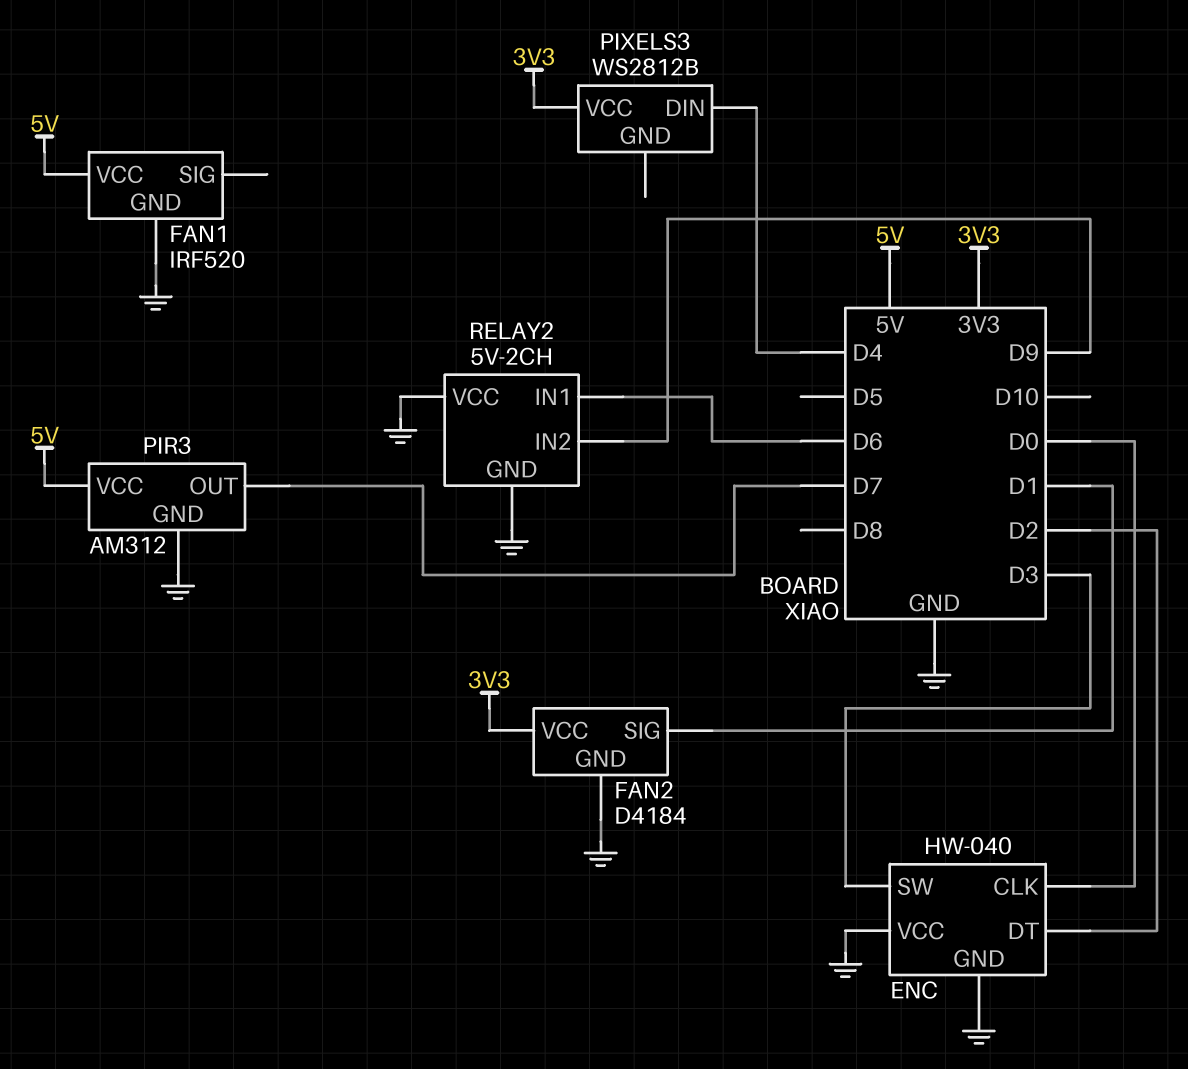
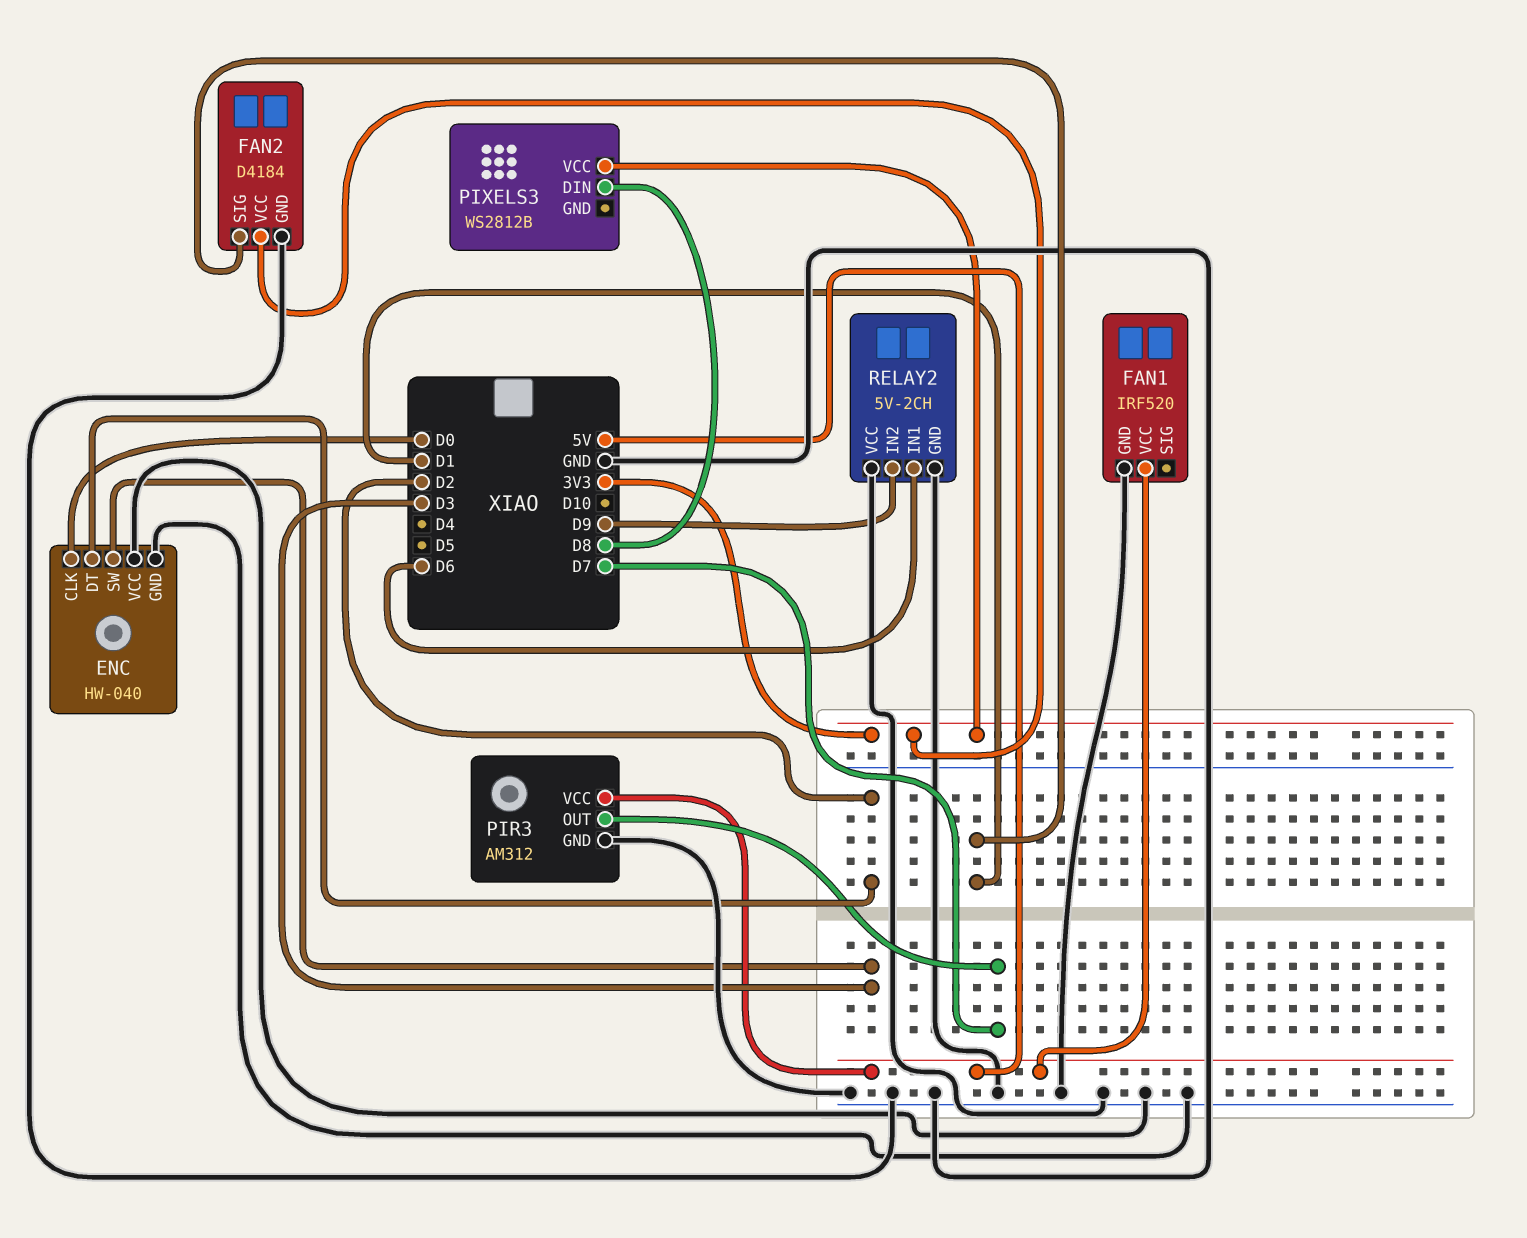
PIXELS3 pin DIN: D4 -> D8

